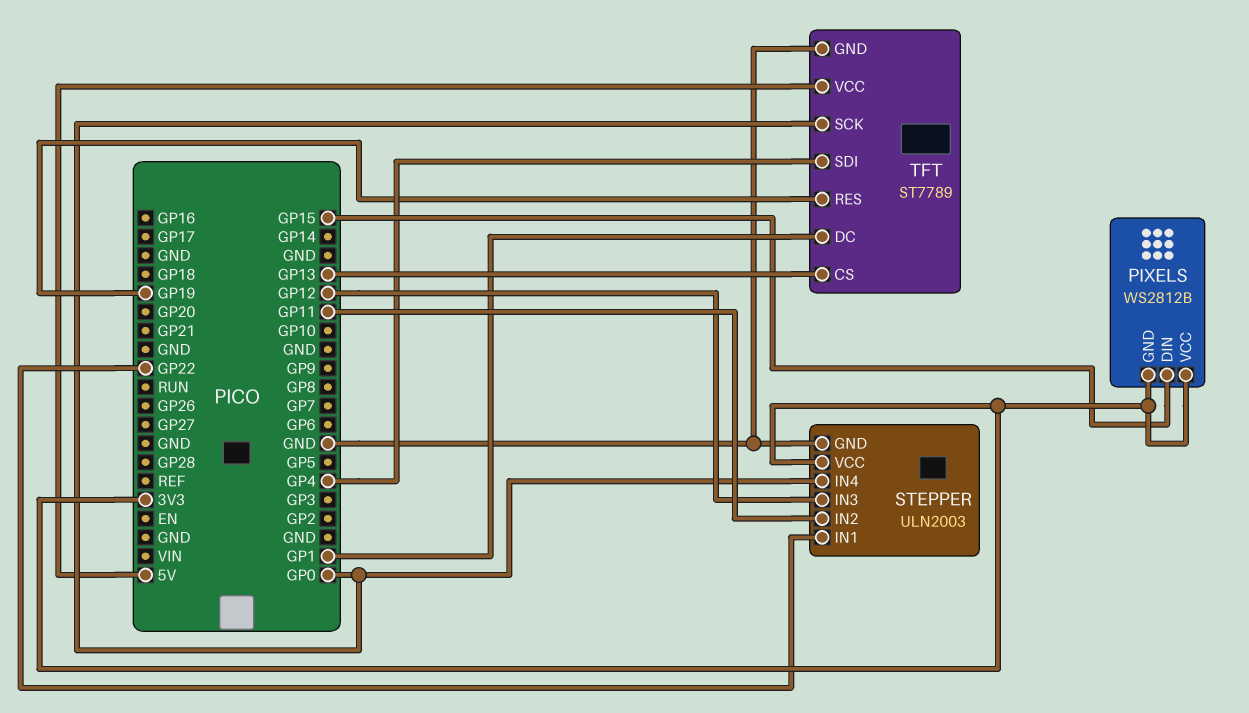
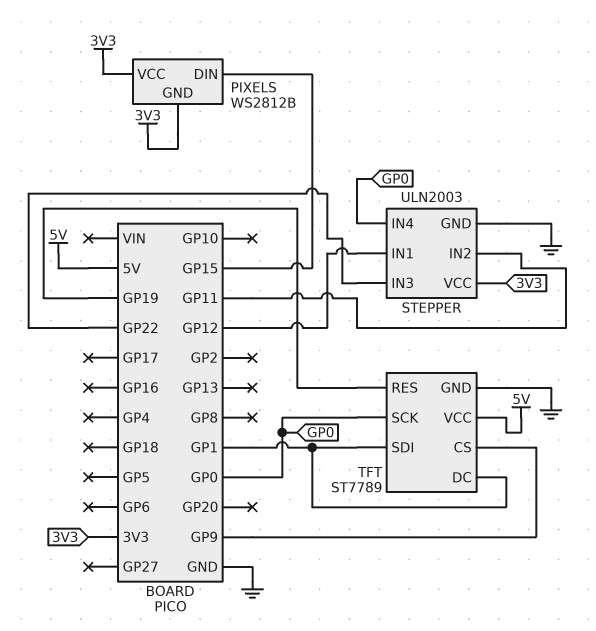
STEPPER pin IN1: GP22 -> GP12
STEPPER pin IN3: GP12 -> GP22
TFT pin CS: GP13 -> GP9
TFT pin SDI: GP4 -> GP1

